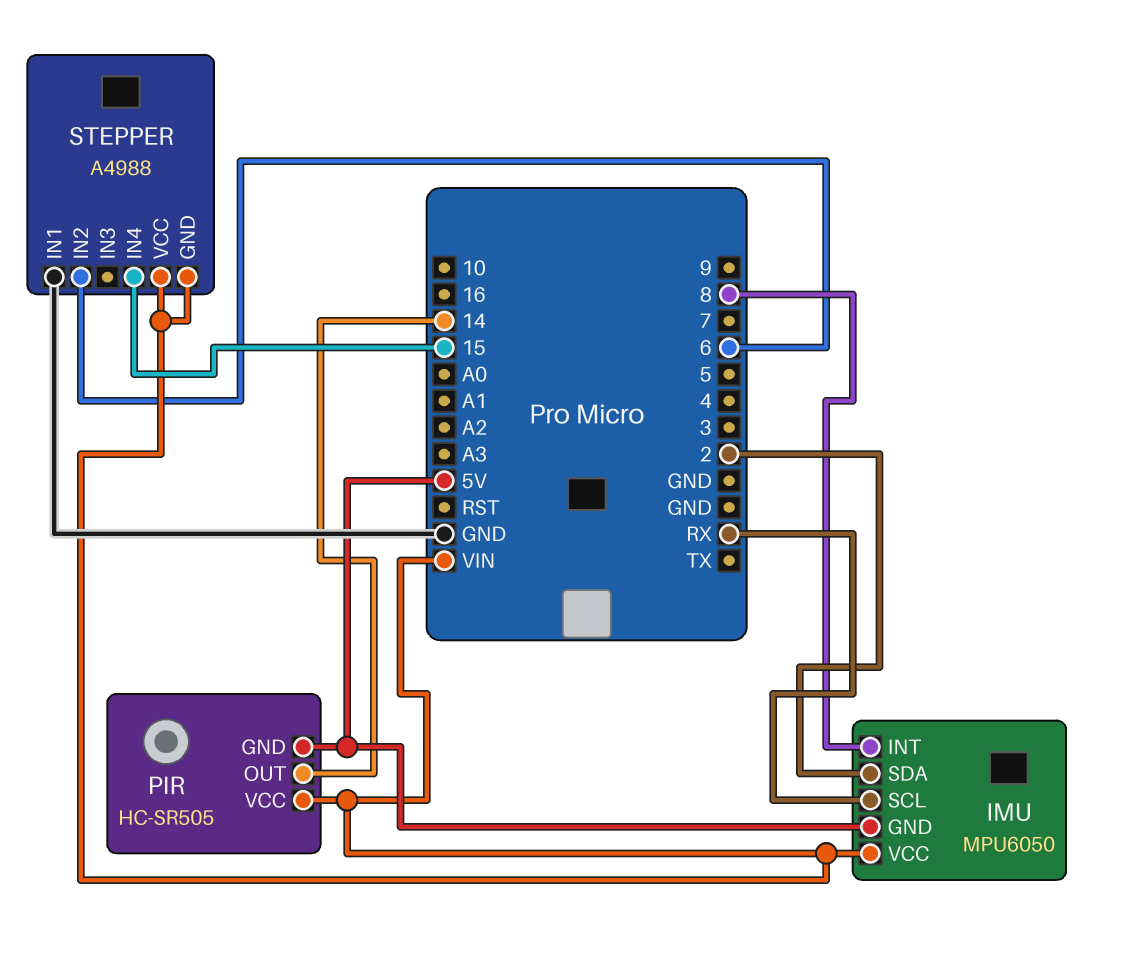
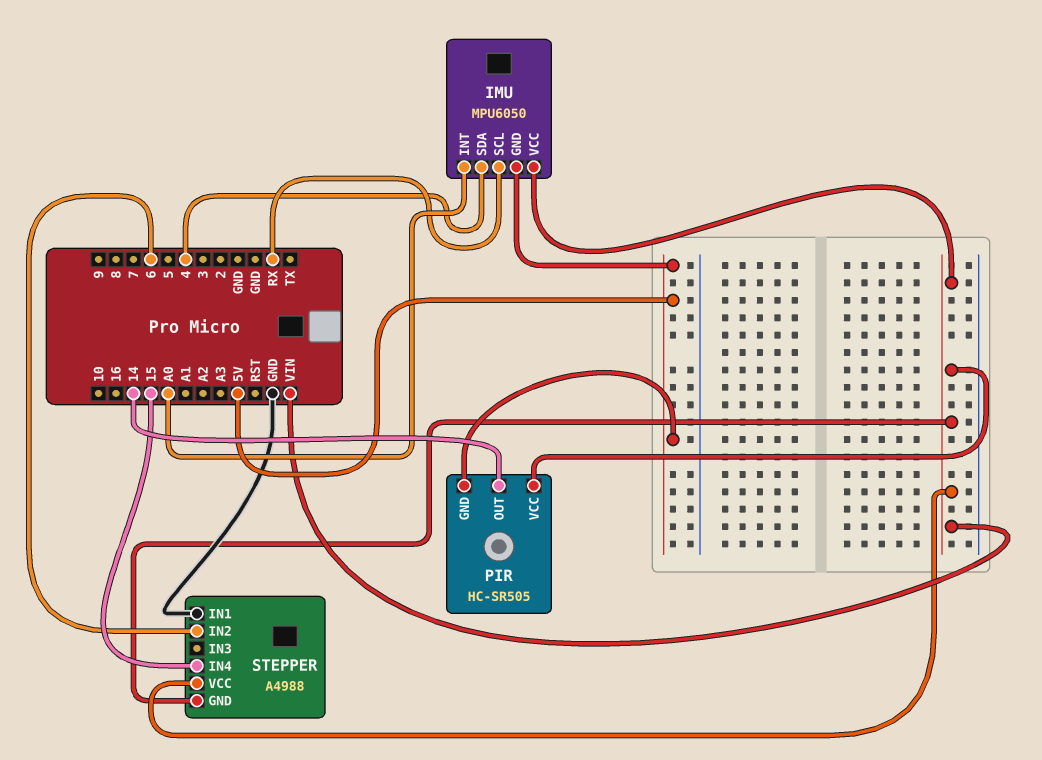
IMU pin INT: 8 -> A0
IMU pin SDA: 2 -> 4

